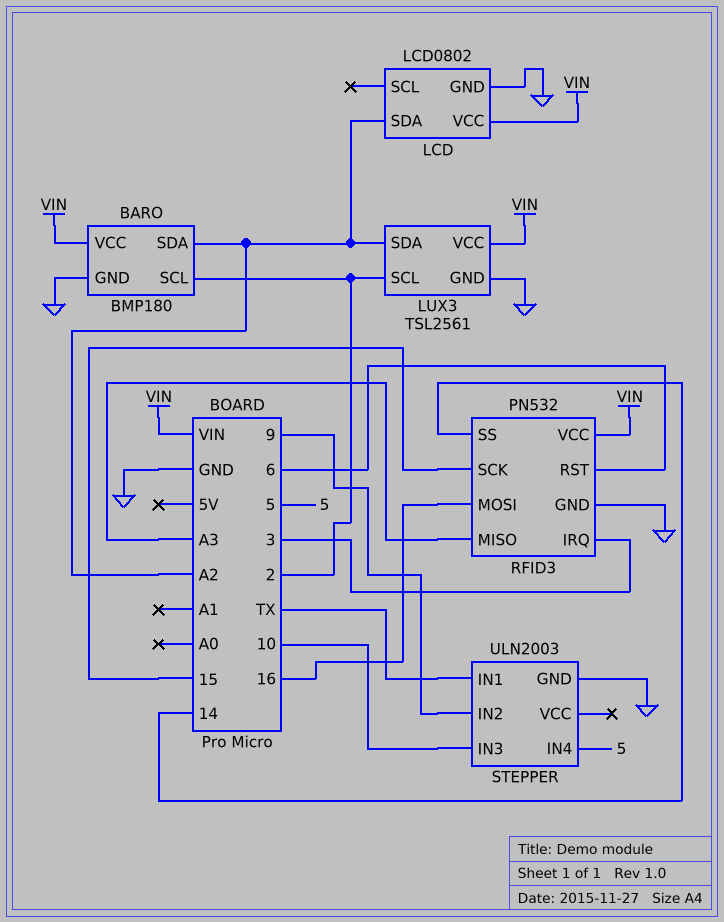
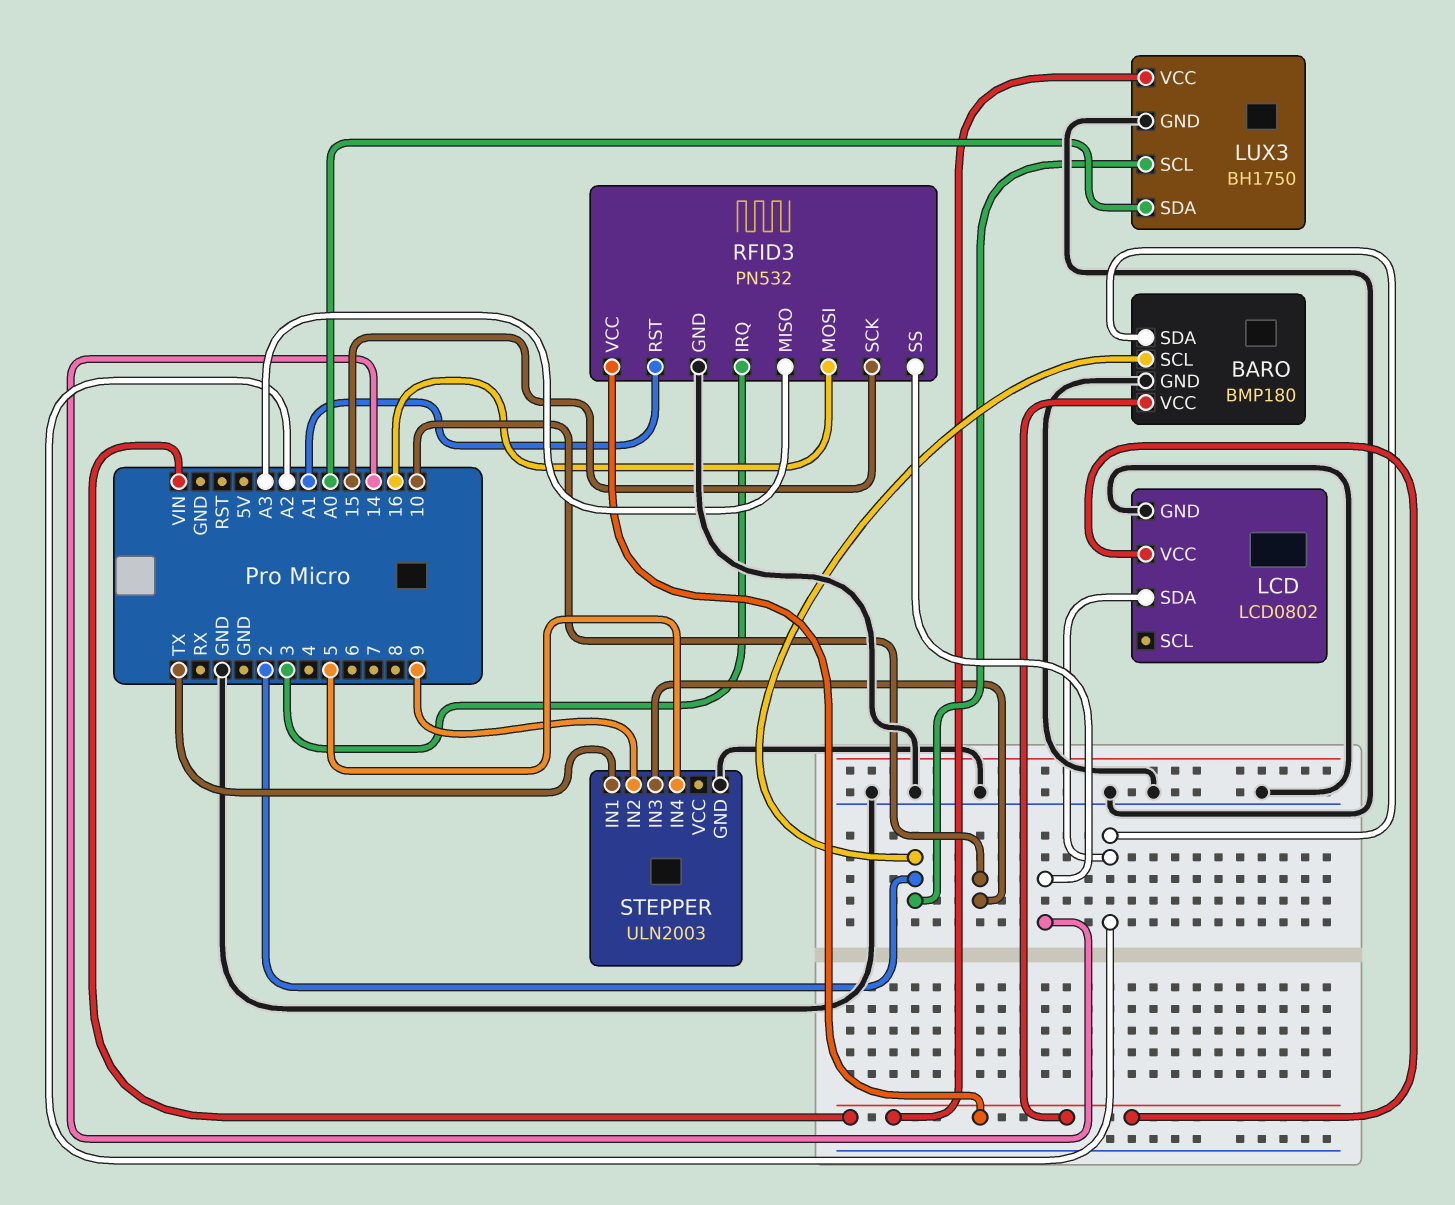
LUX3: TSL2561 -> BH1750
LUX3 pin SDA: A2 -> A0
RFID3 pin RST: 6 -> A1

